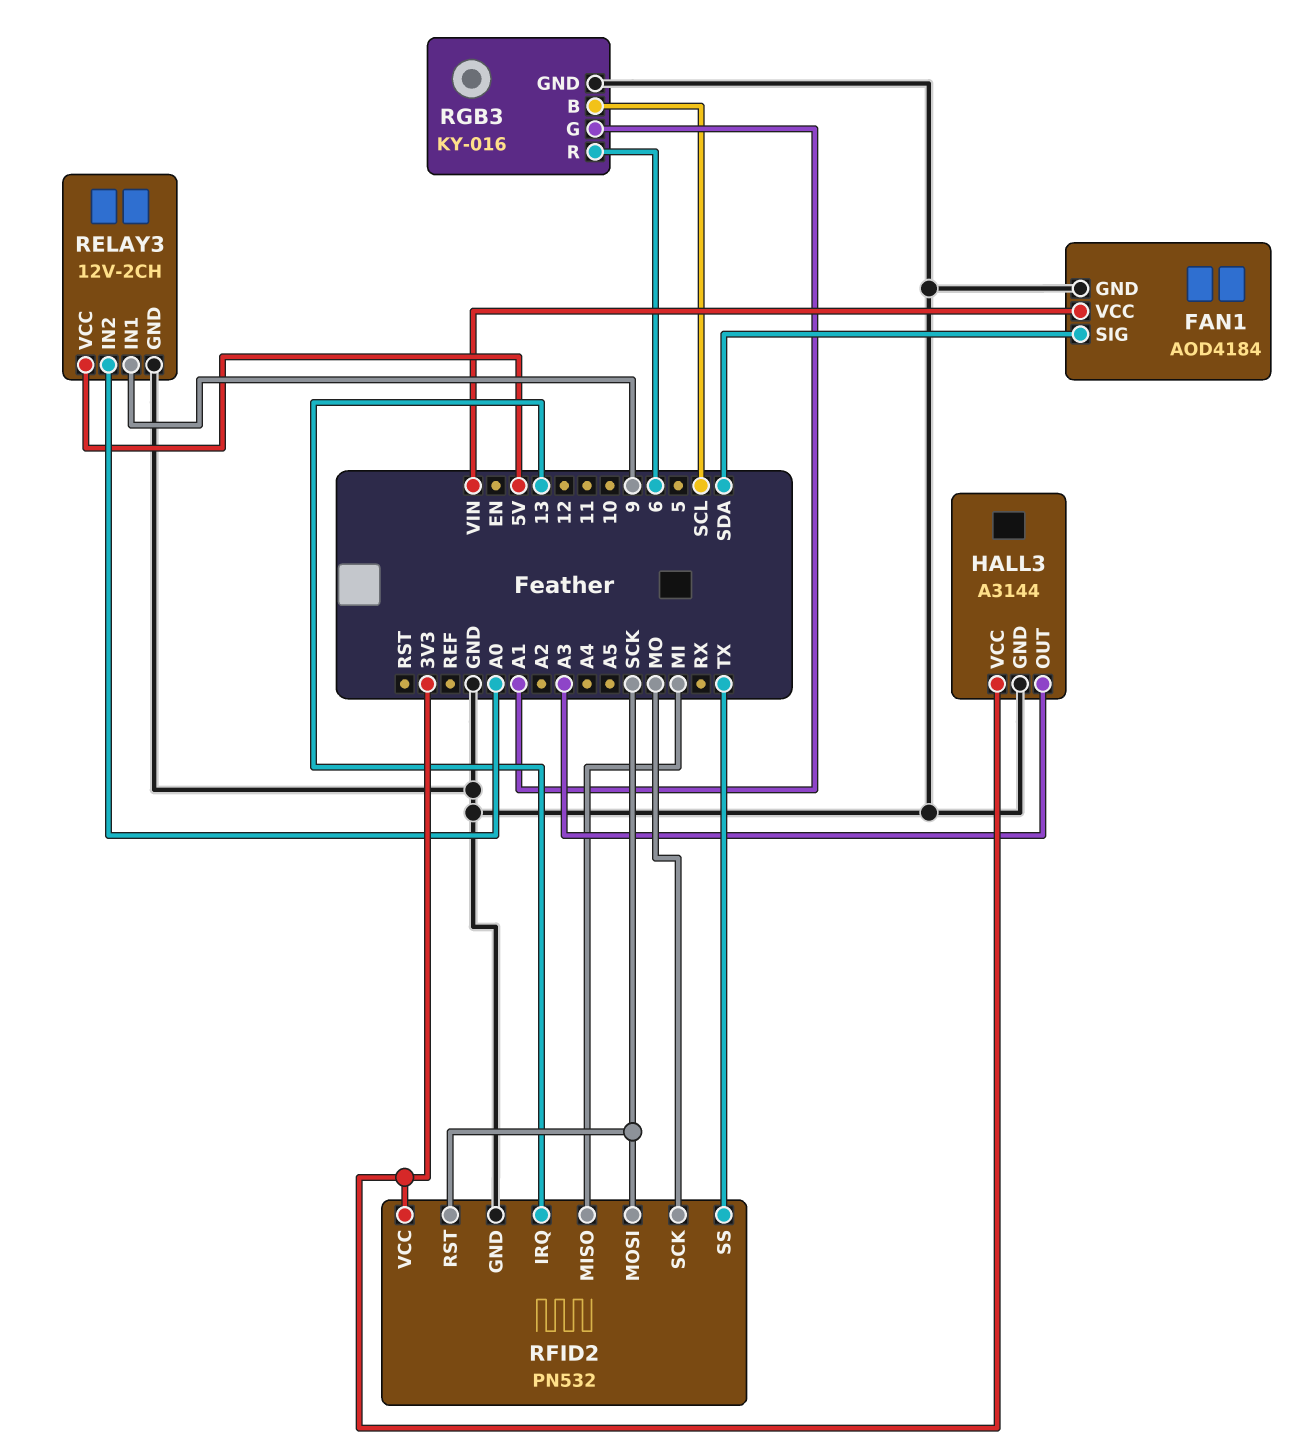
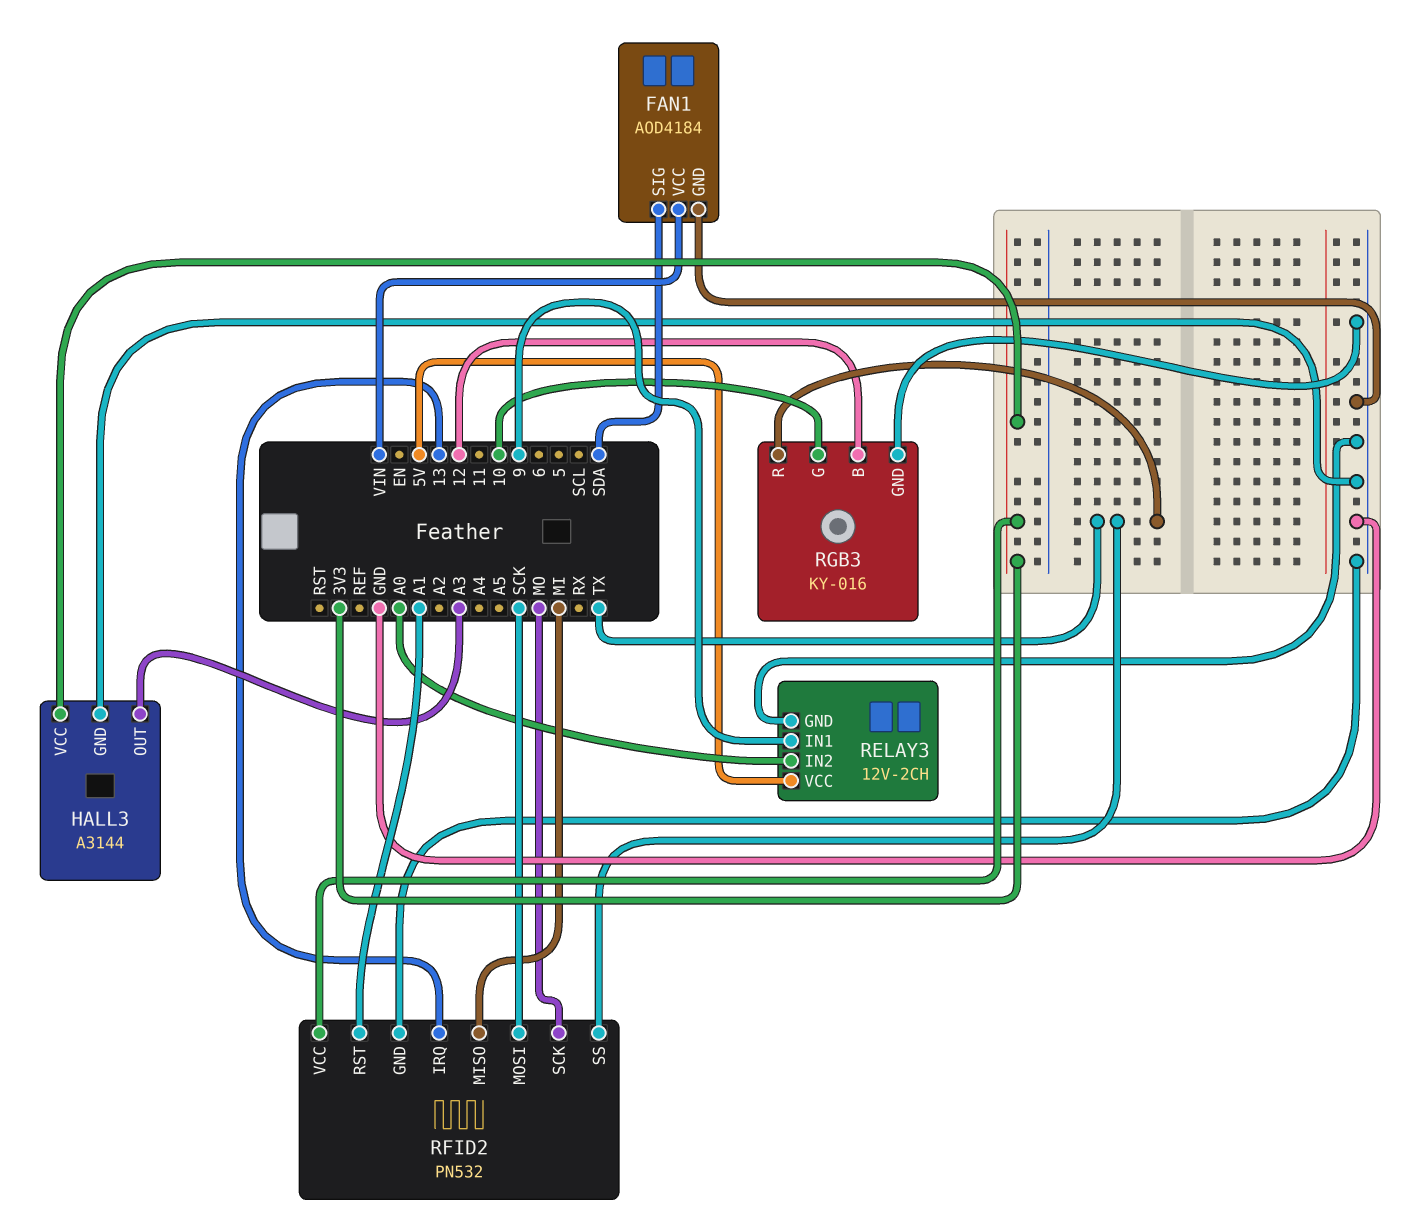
RFID2 pin RST: SCK -> A1
RGB3 pin B: SCL -> 12
RGB3 pin G: A1 -> 10
RGB3 pin R: 6 -> TX

